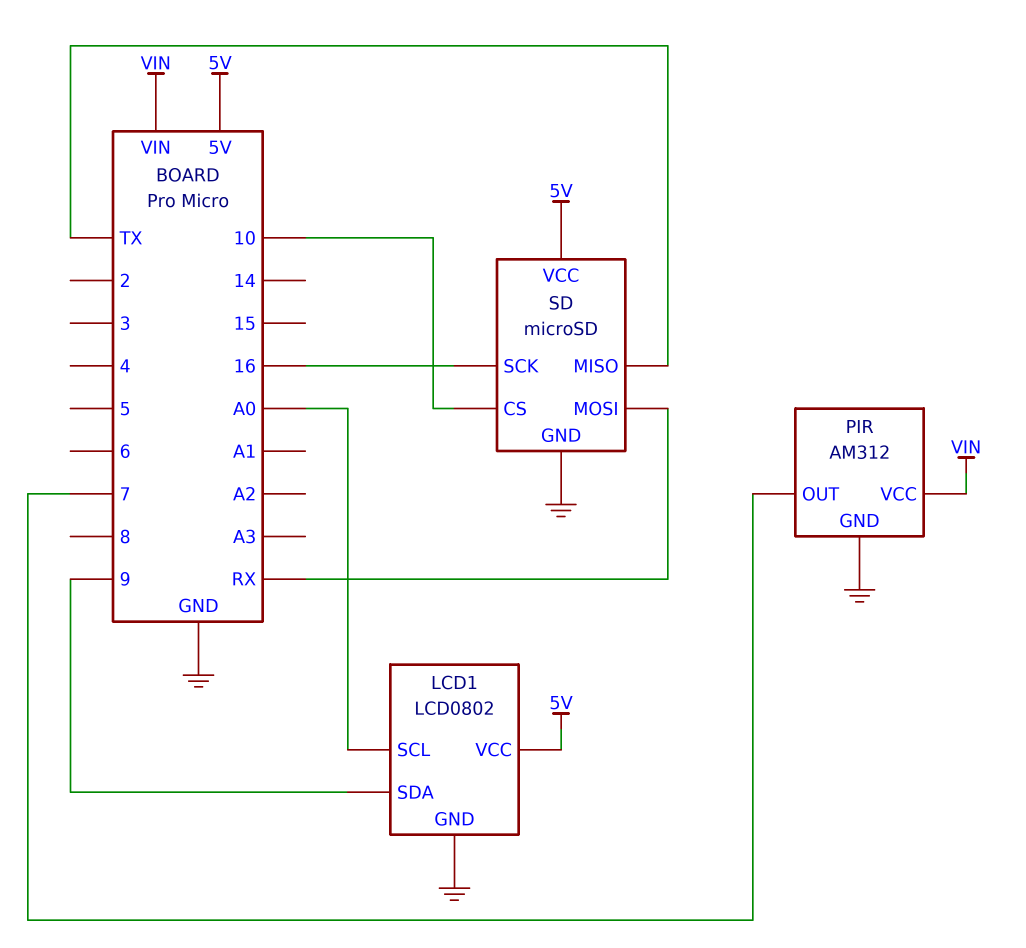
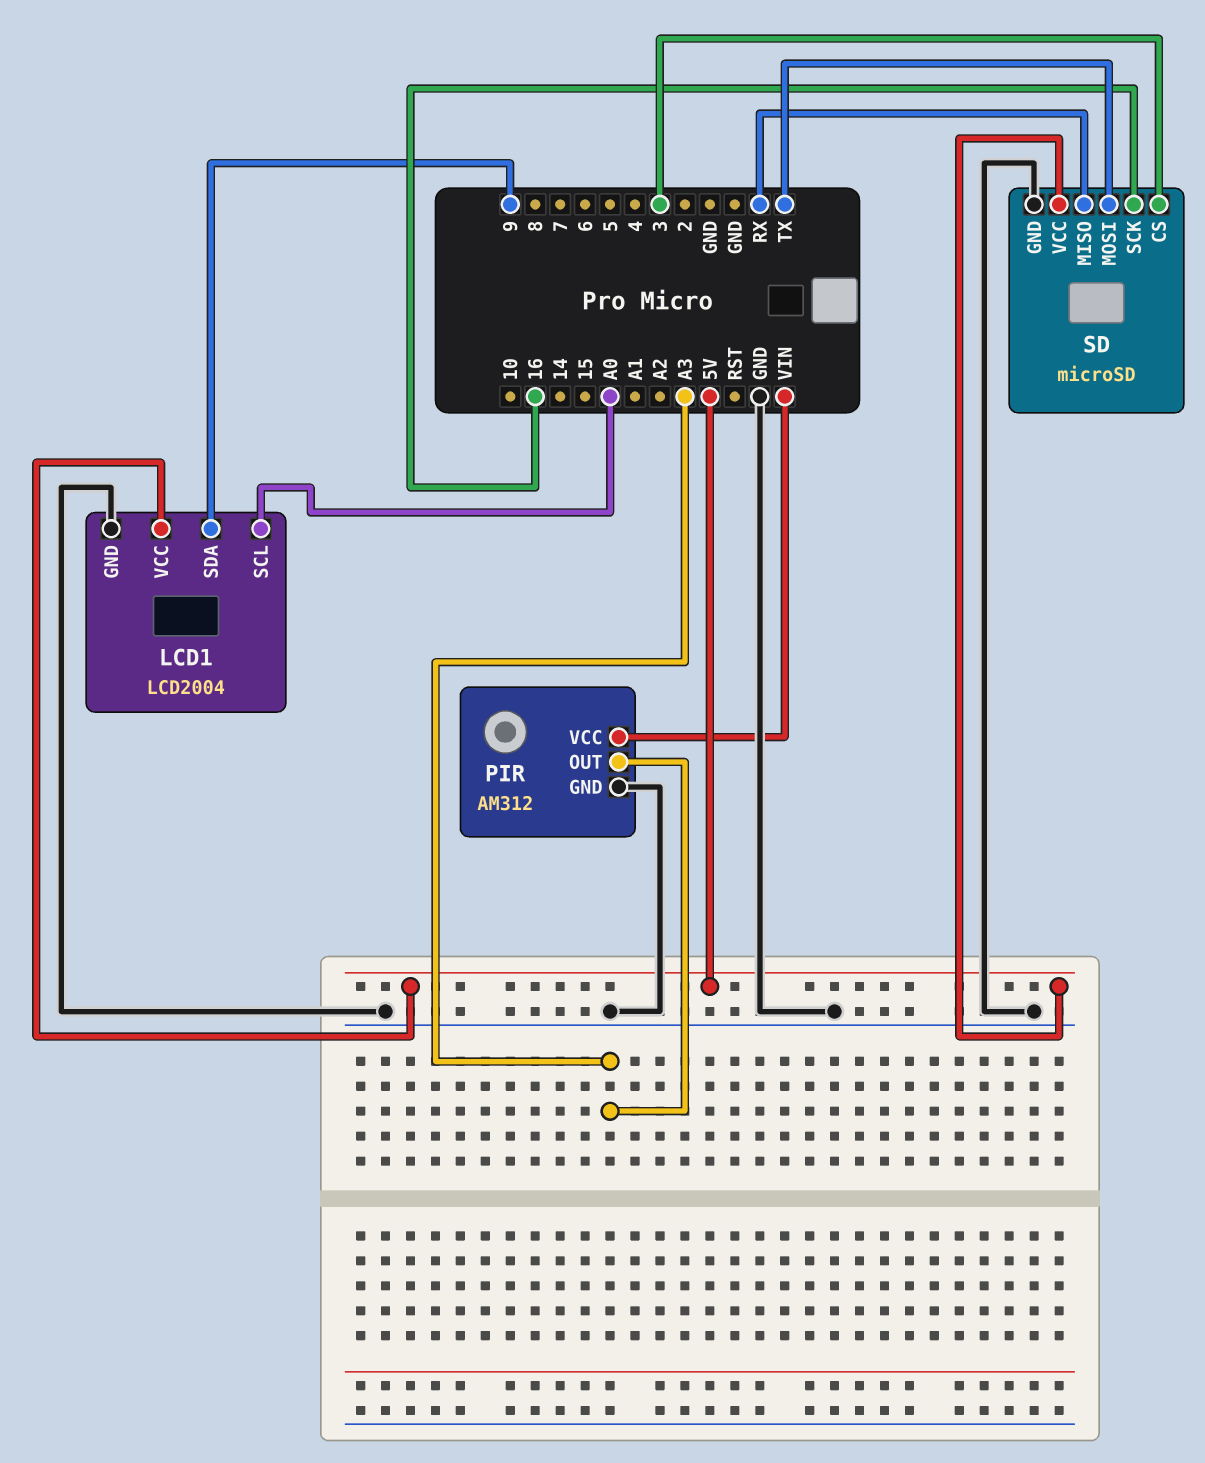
LCD1: LCD0802 -> LCD2004
PIR pin OUT: 7 -> A3
SD pin CS: 10 -> 3
SD pin MISO: TX -> RX
SD pin MOSI: RX -> TX

